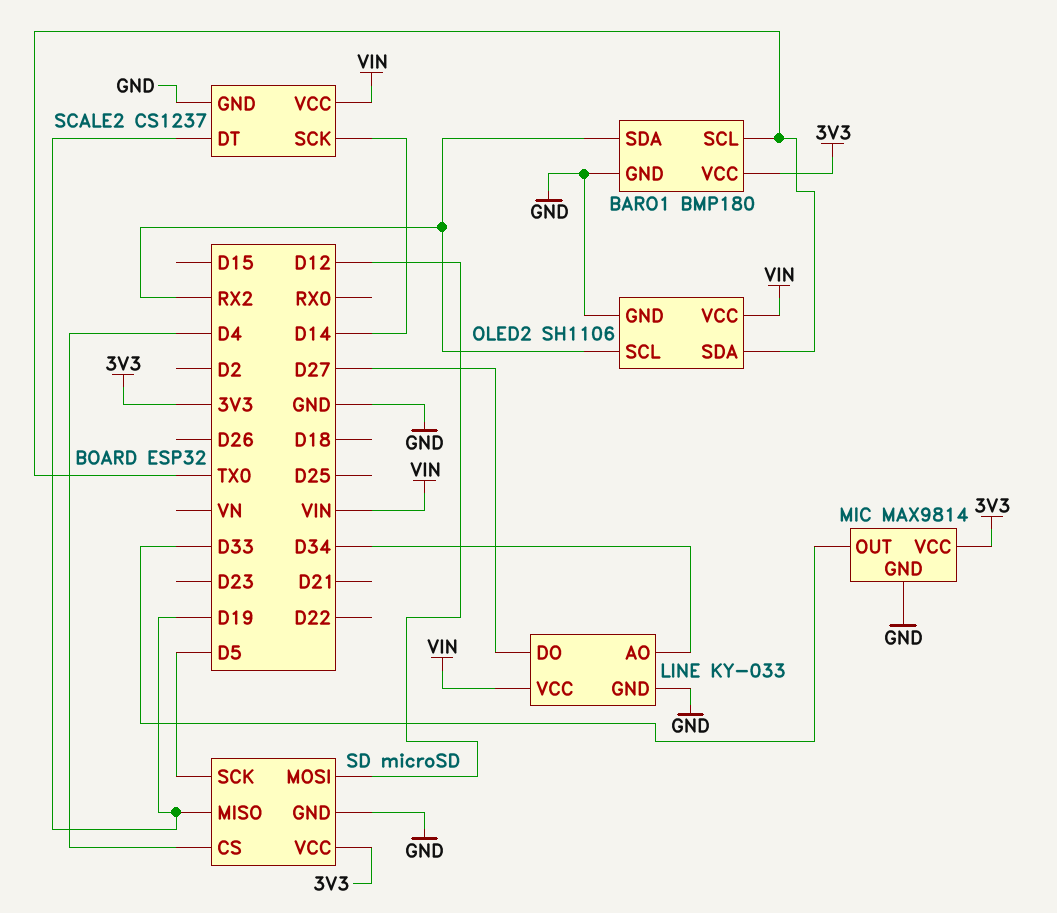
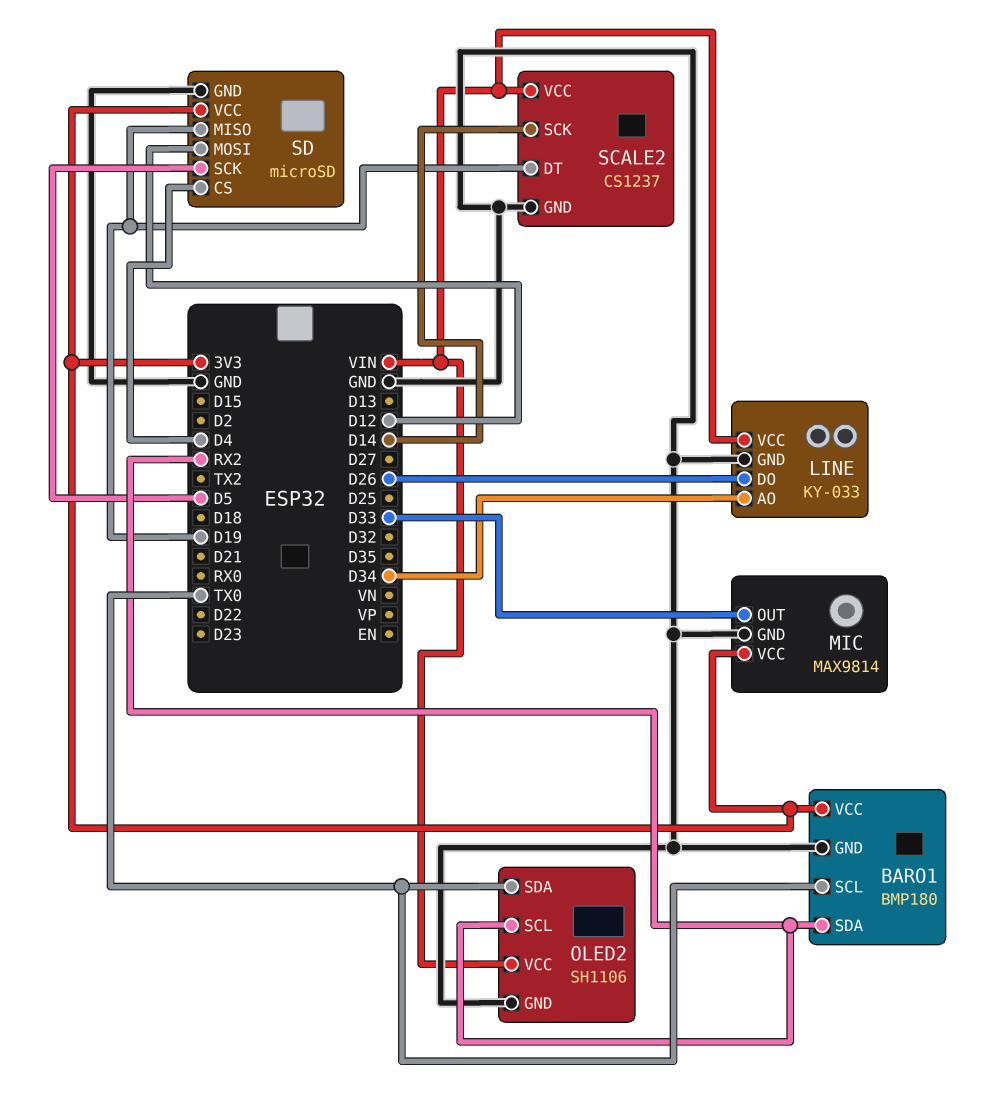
LINE pin DO: D27 -> D26

